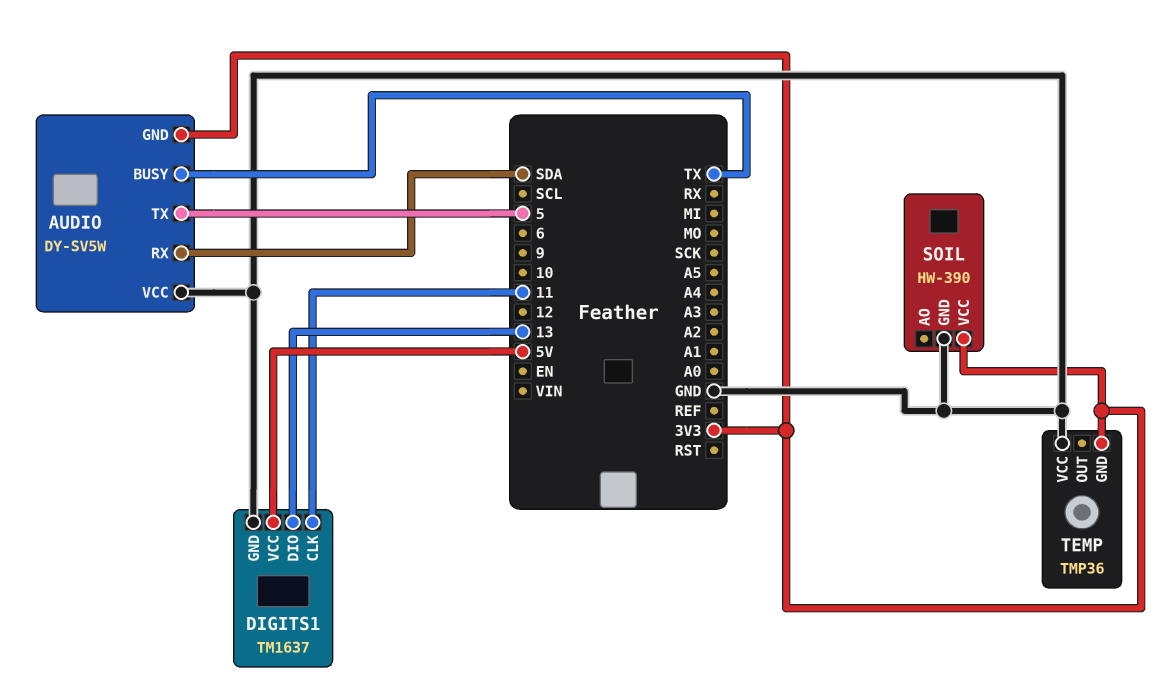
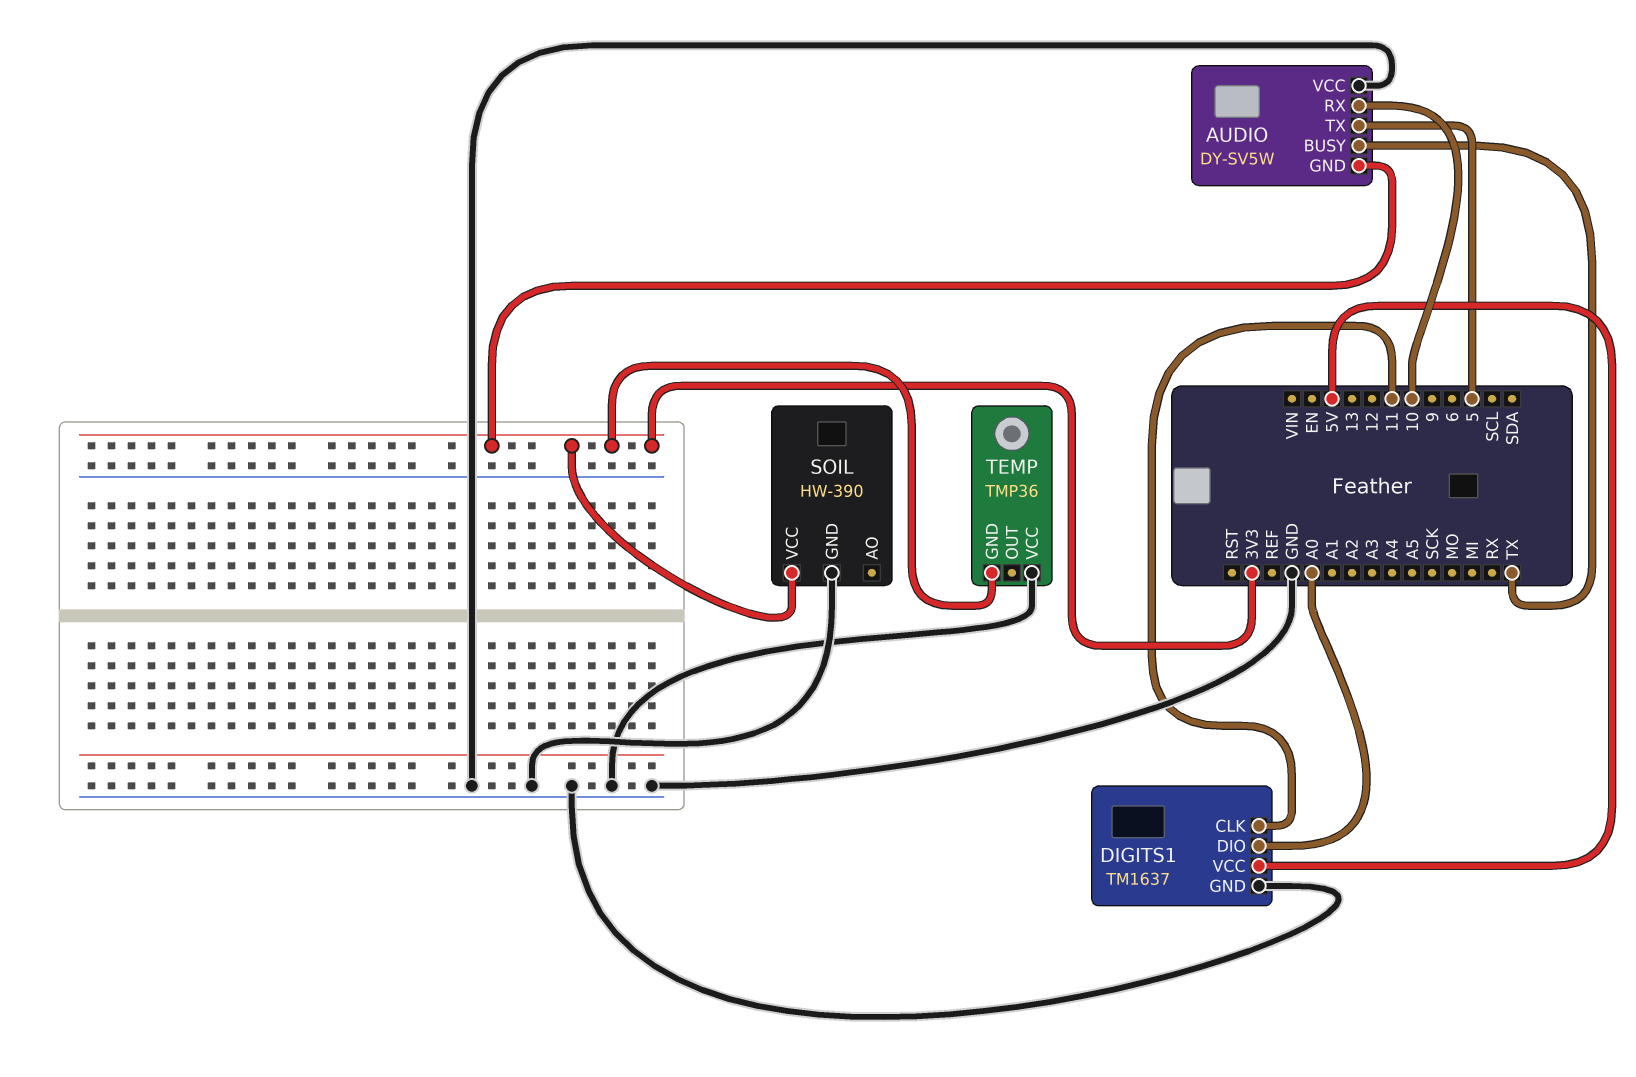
AUDIO pin RX: SDA -> 10
DIGITS1 pin DIO: 13 -> A0

